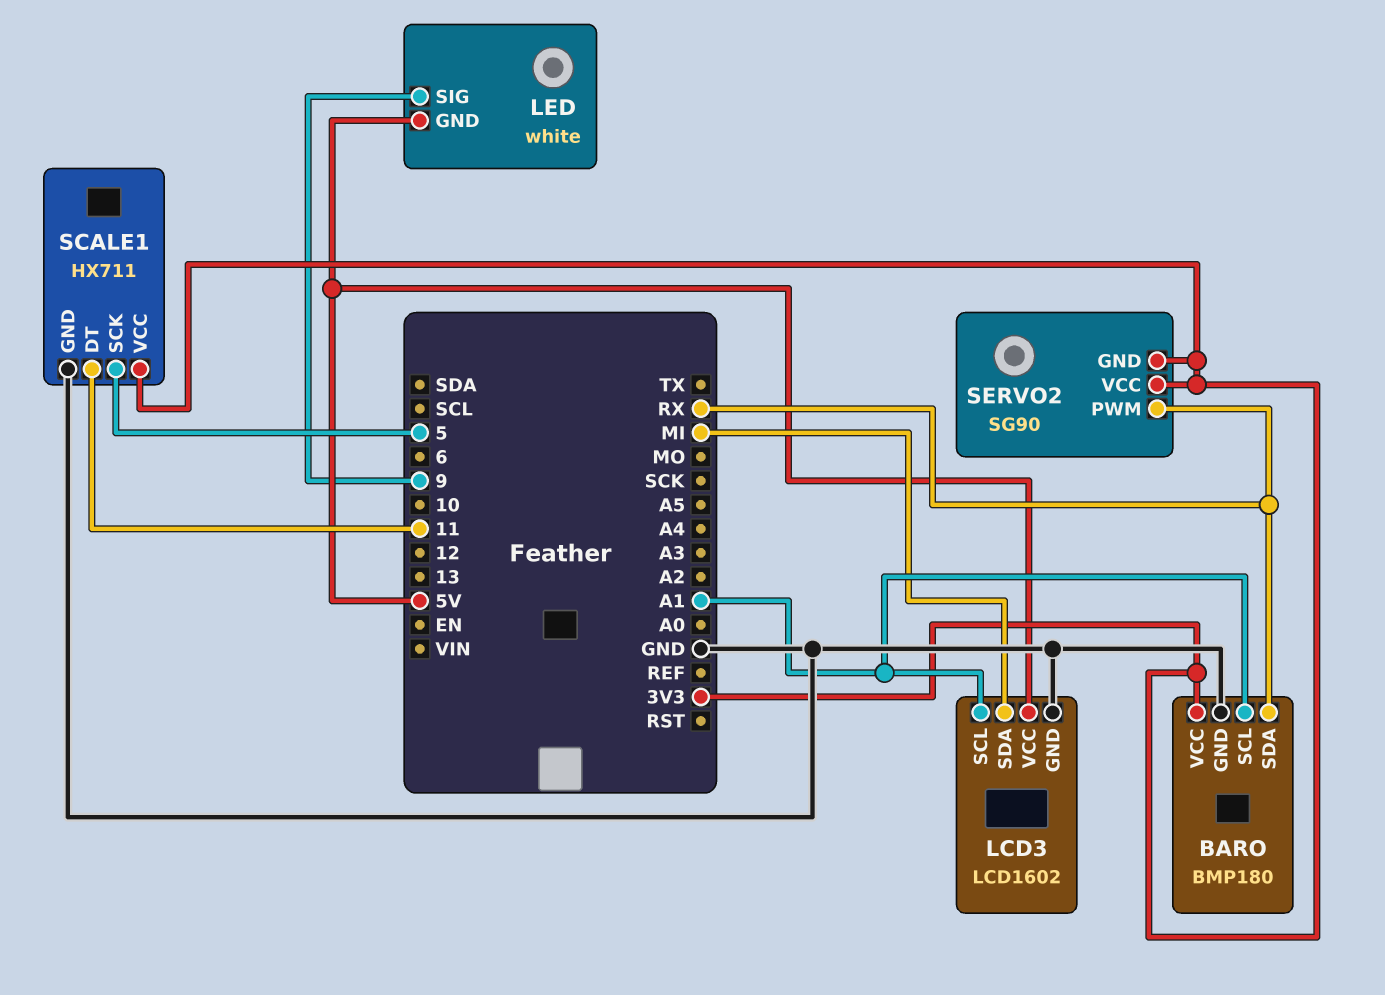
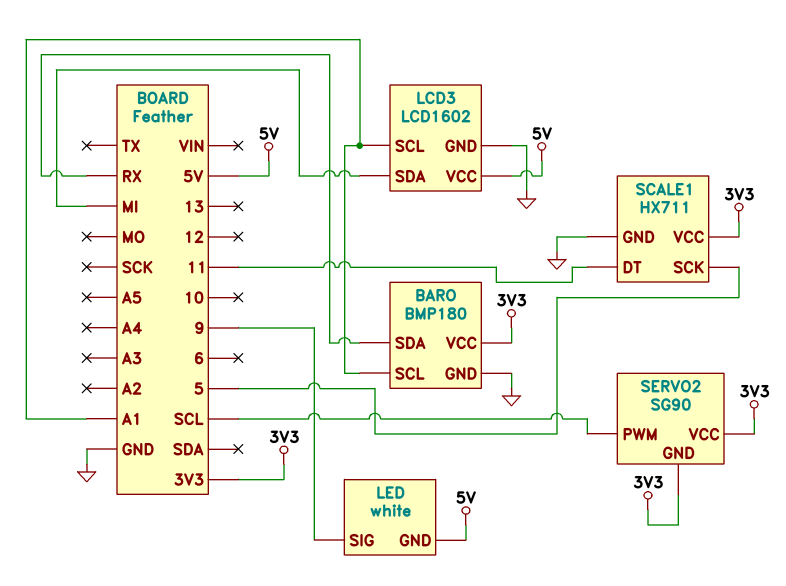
SERVO2 pin PWM: RX -> SCL

